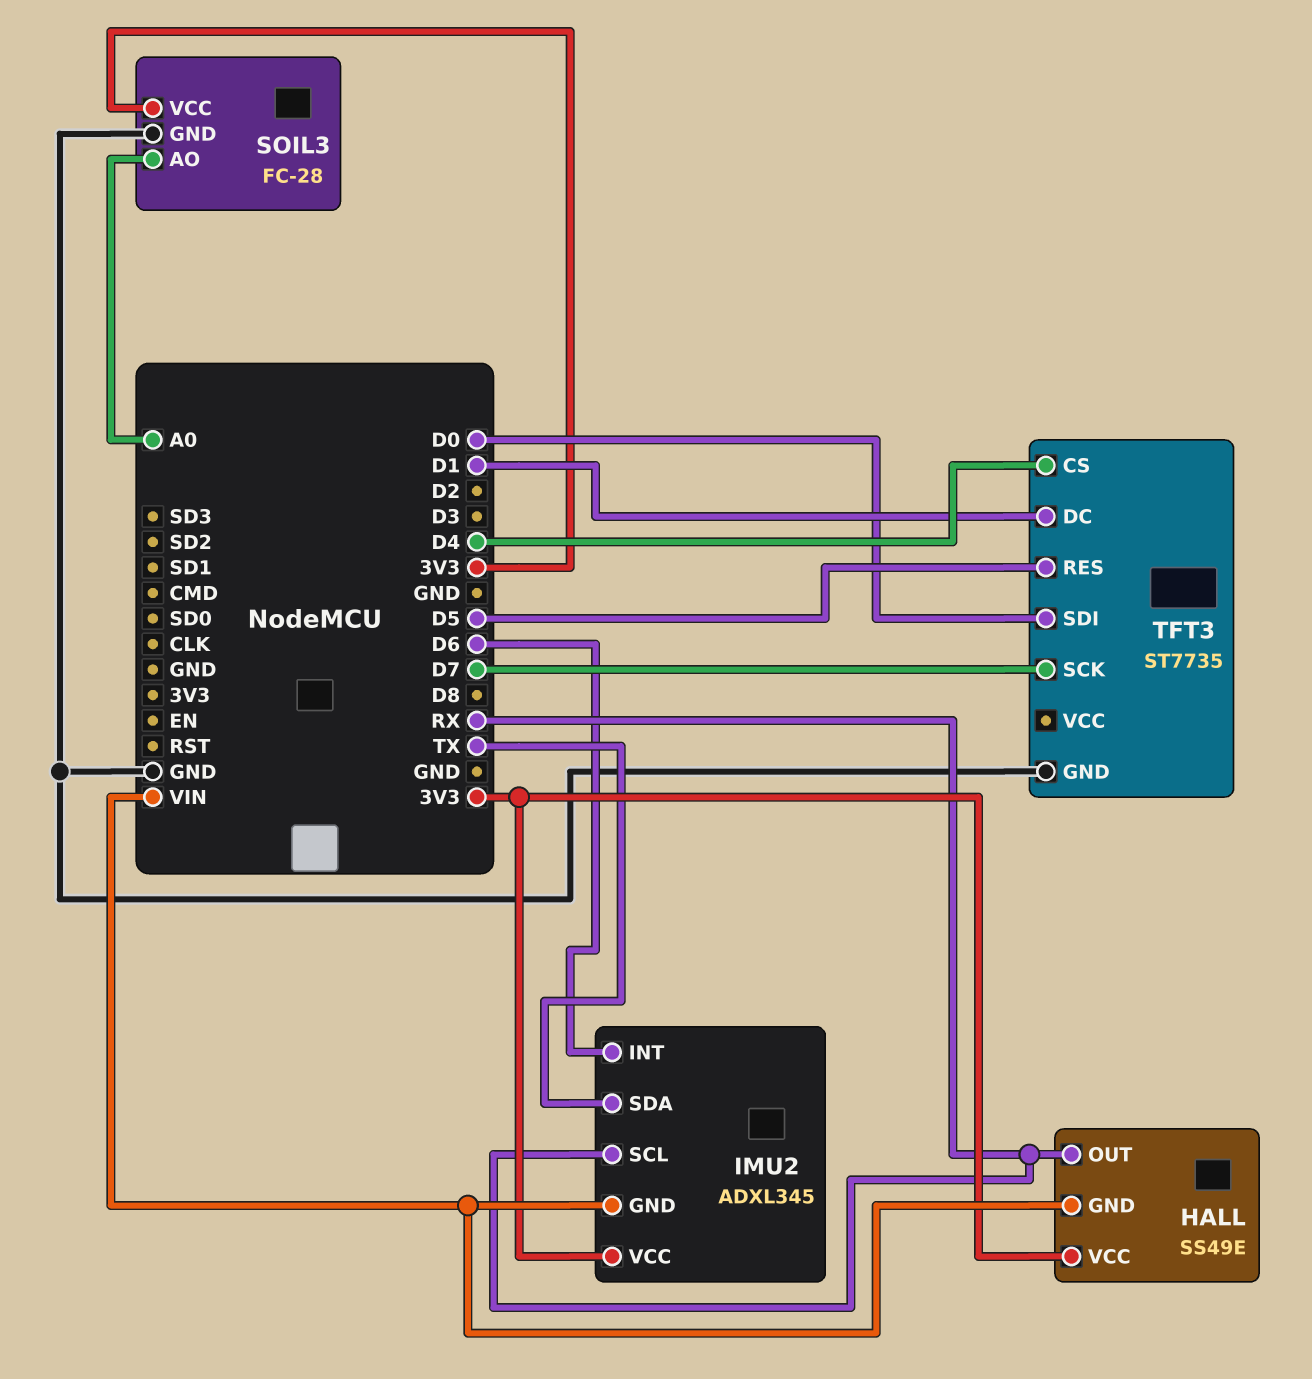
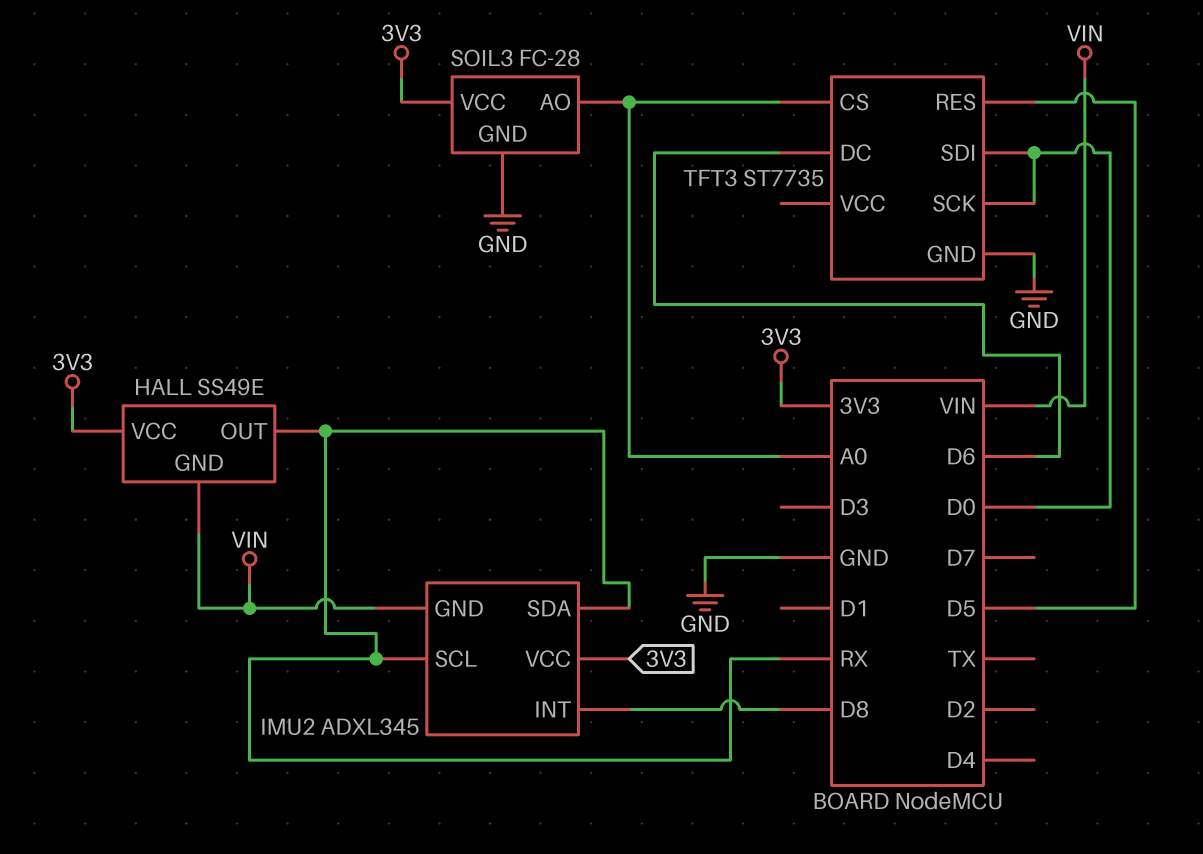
IMU2 pin INT: D6 -> D8
IMU2 pin SDA: TX -> RX
TFT3 pin CS: D4 -> A0
TFT3 pin DC: D1 -> D6
TFT3 pin SCK: D7 -> D0

